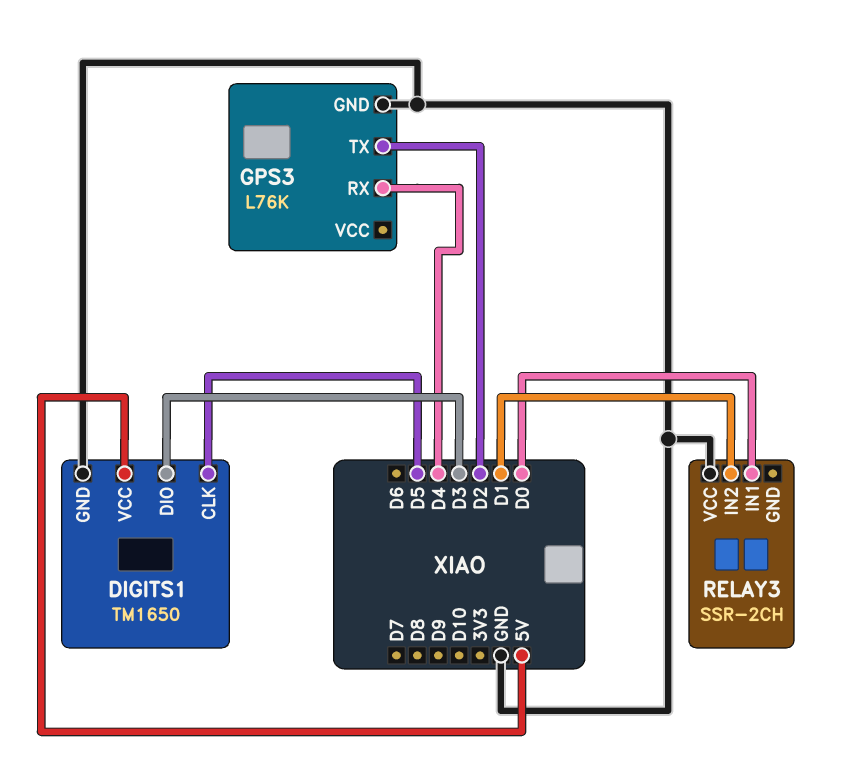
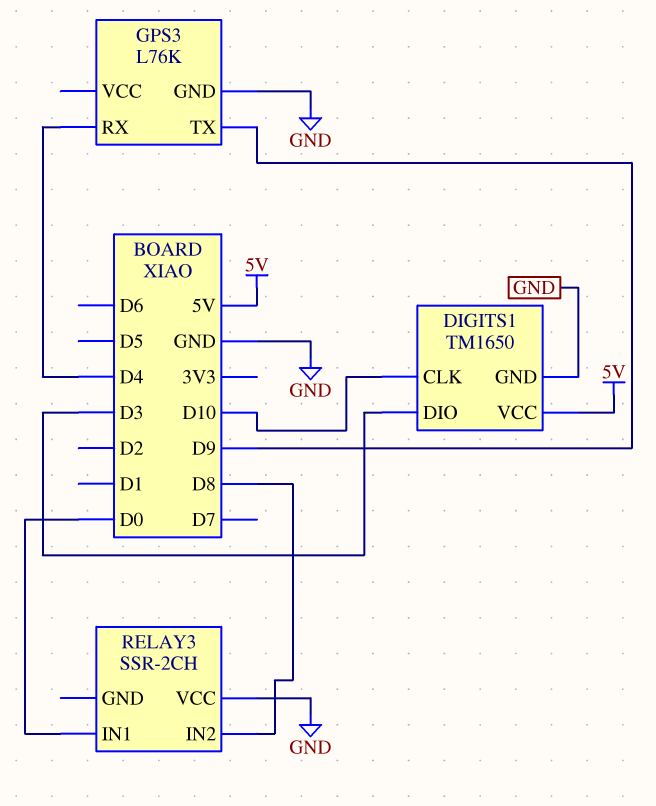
DIGITS1 pin CLK: D5 -> D10
GPS3 pin TX: D2 -> D9
RELAY3 pin IN2: D1 -> D8

